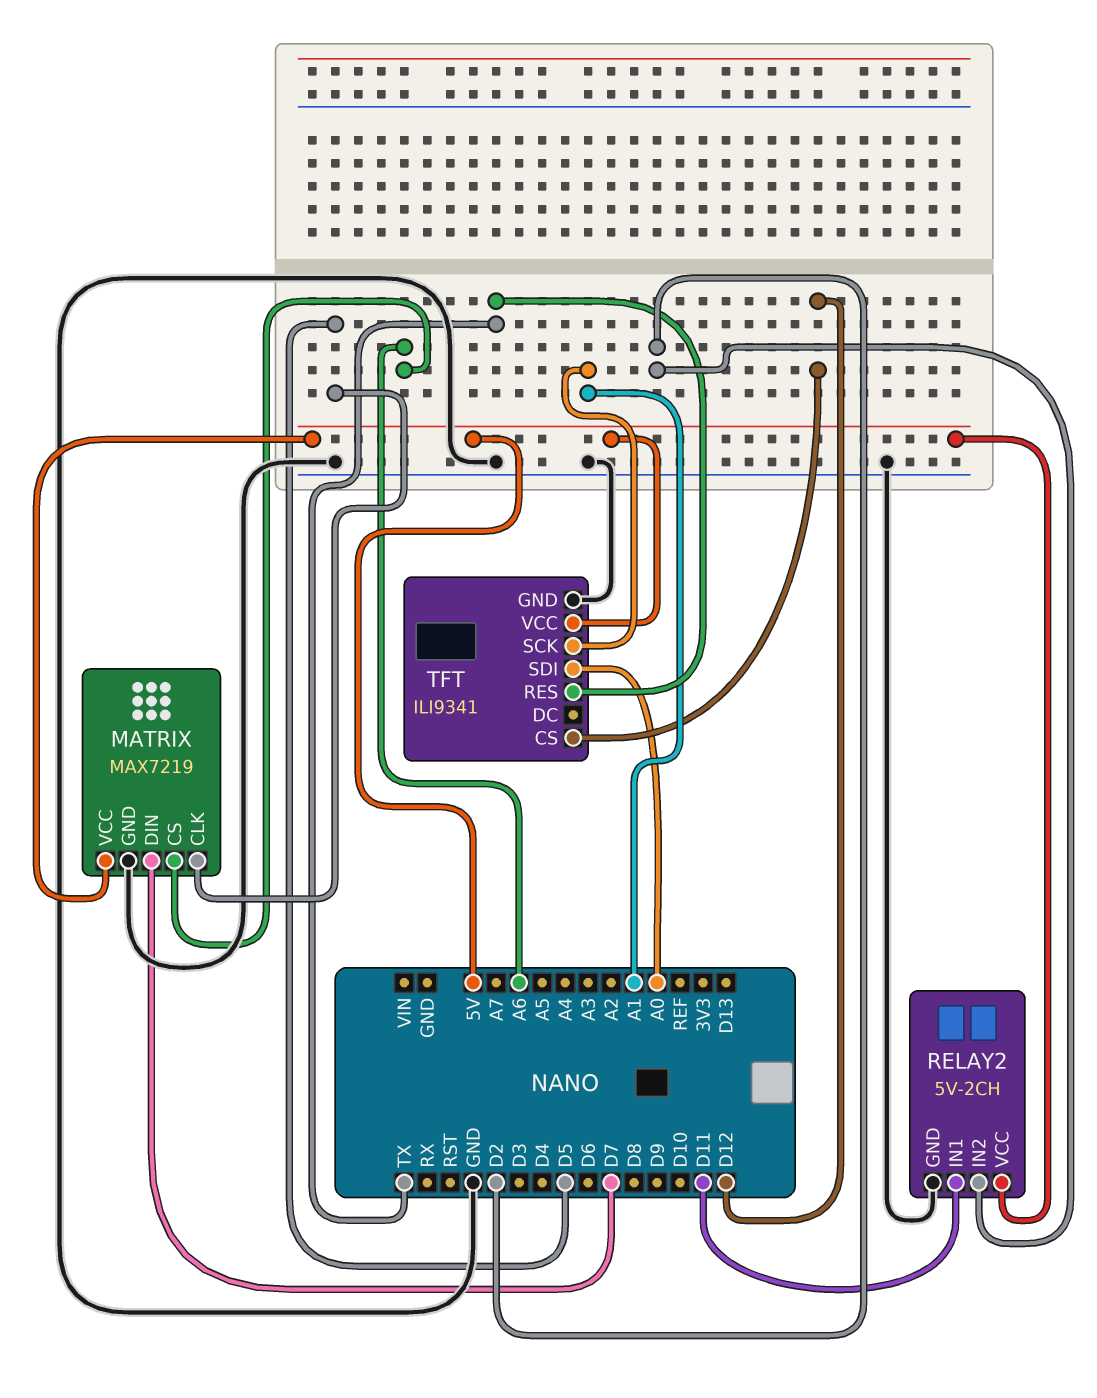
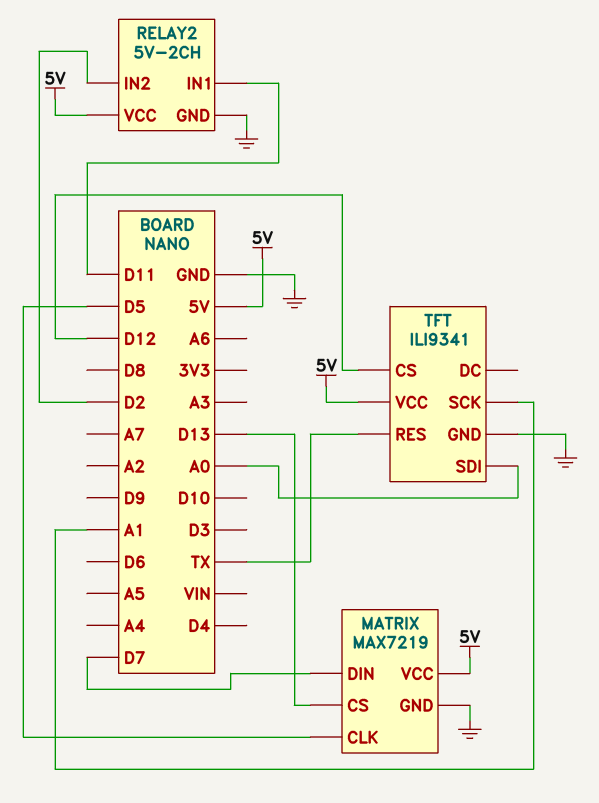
MATRIX pin CS: A6 -> D13

